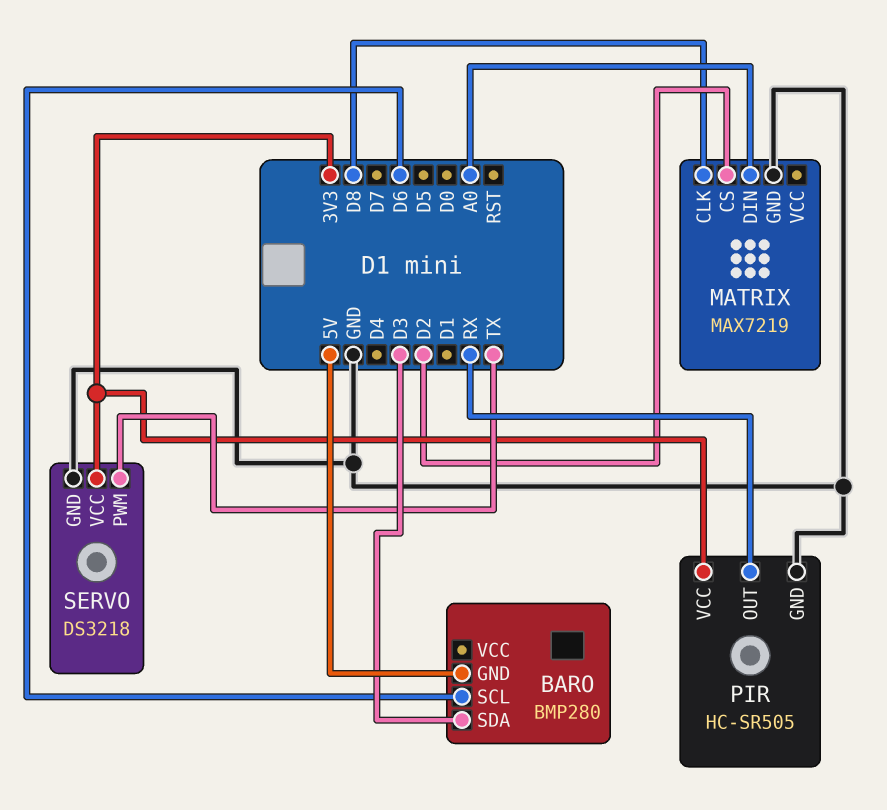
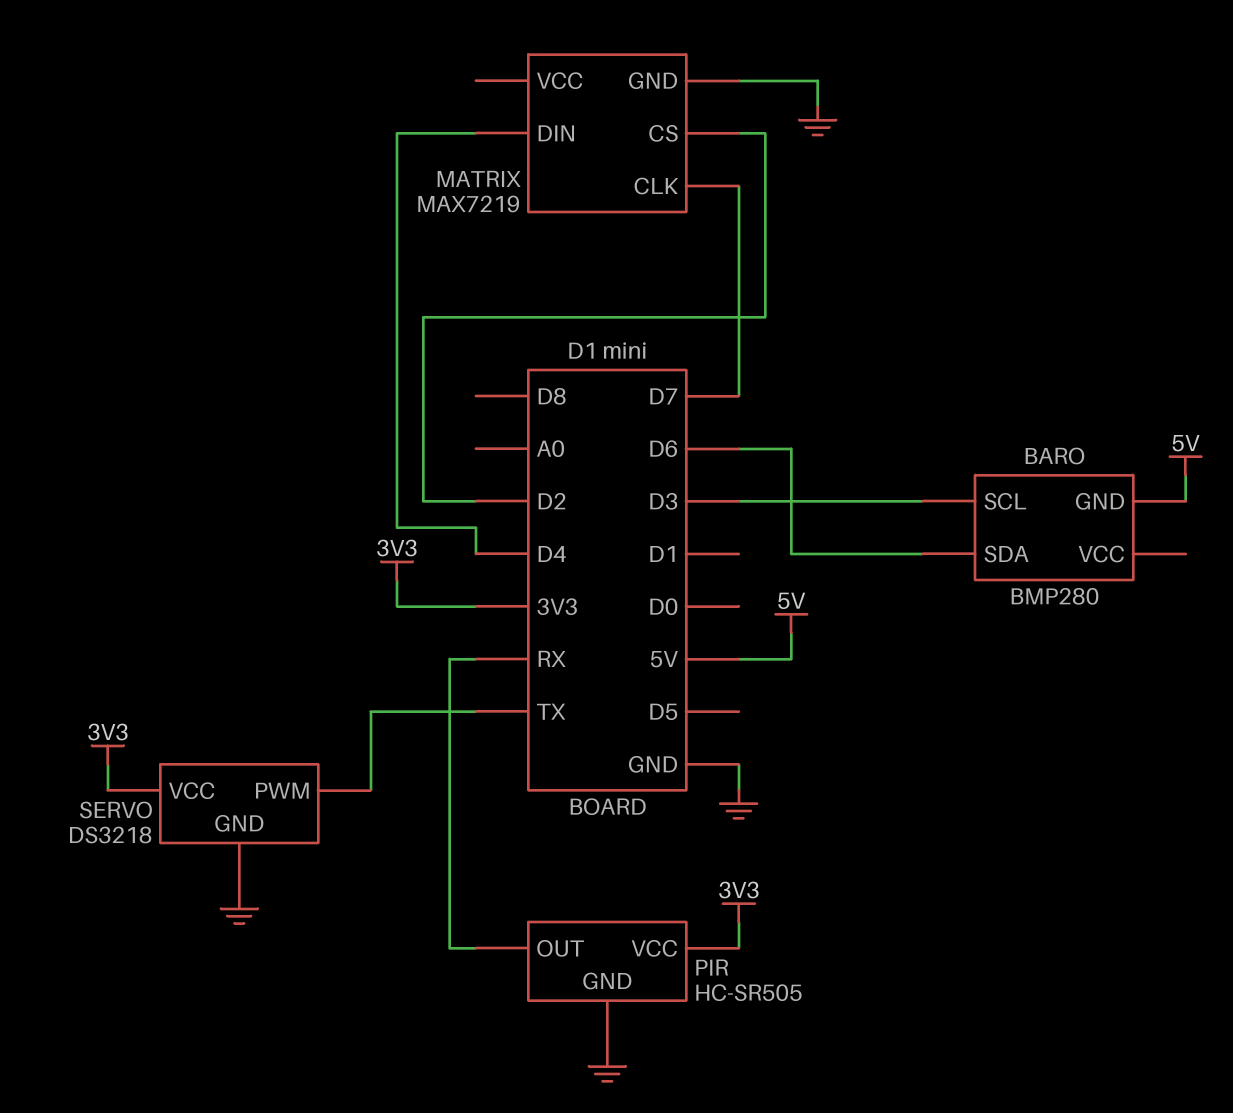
BARO pin SCL: D6 -> D3
BARO pin SDA: D3 -> D6
MATRIX pin CLK: D8 -> D7
MATRIX pin DIN: A0 -> D4

